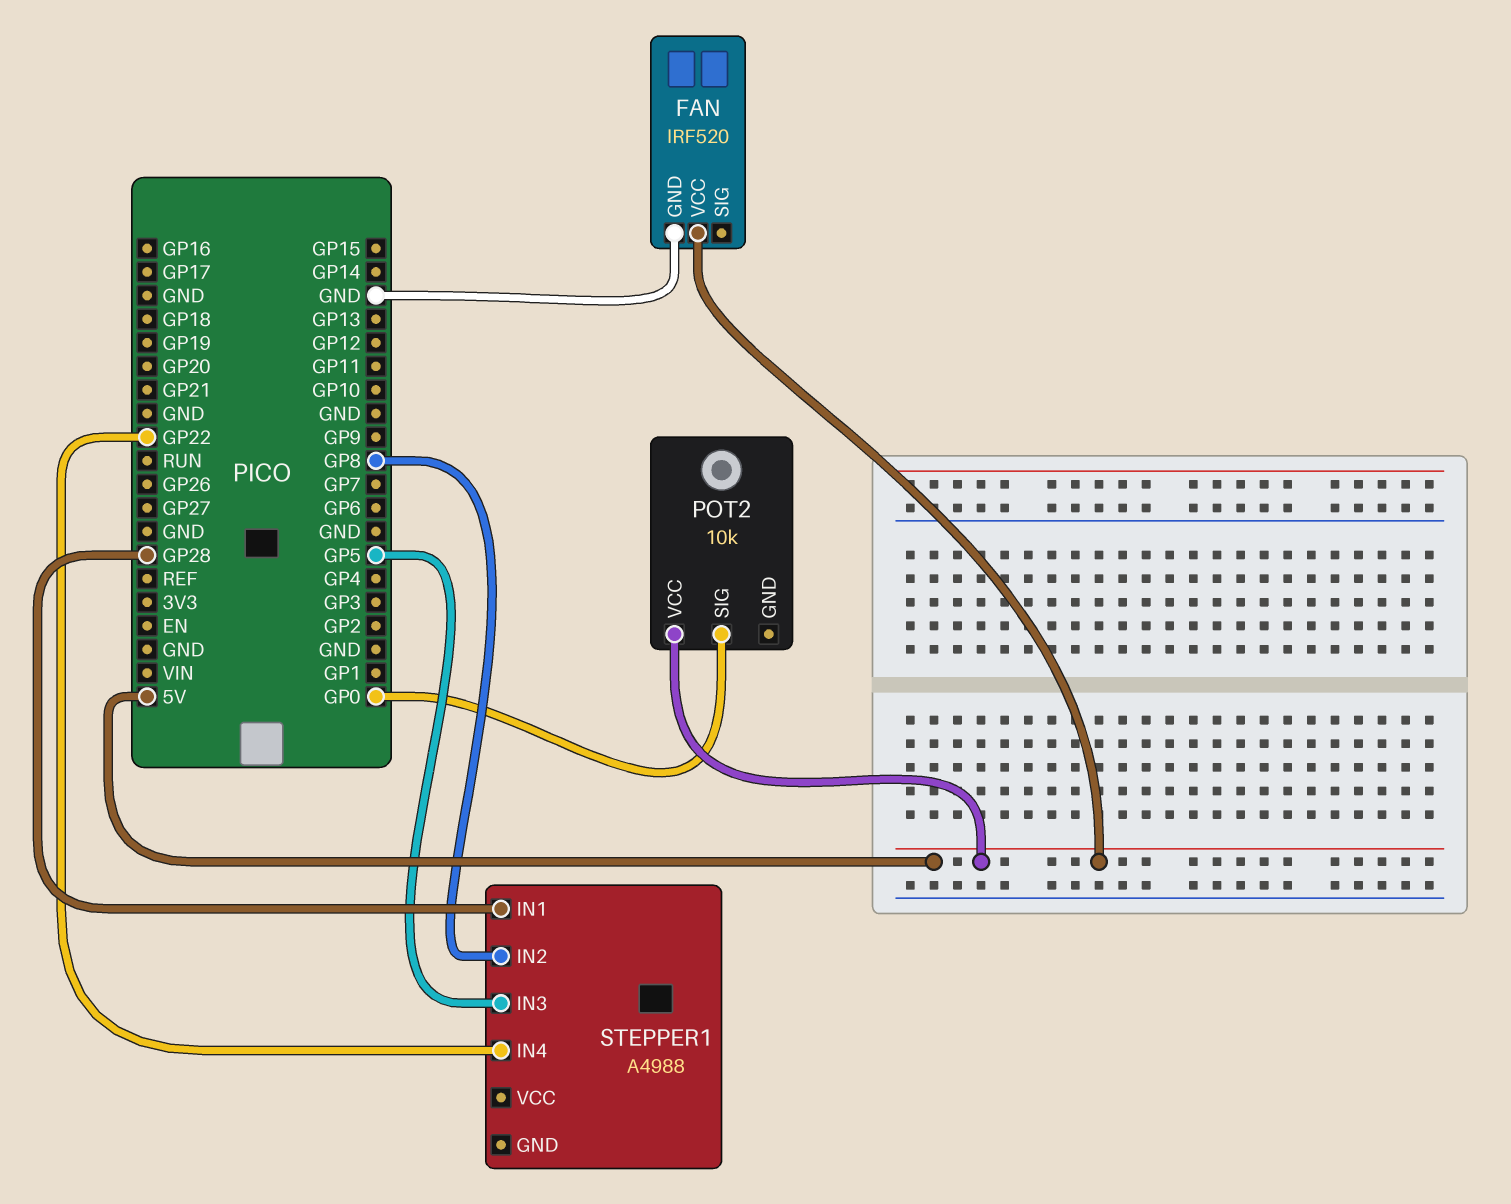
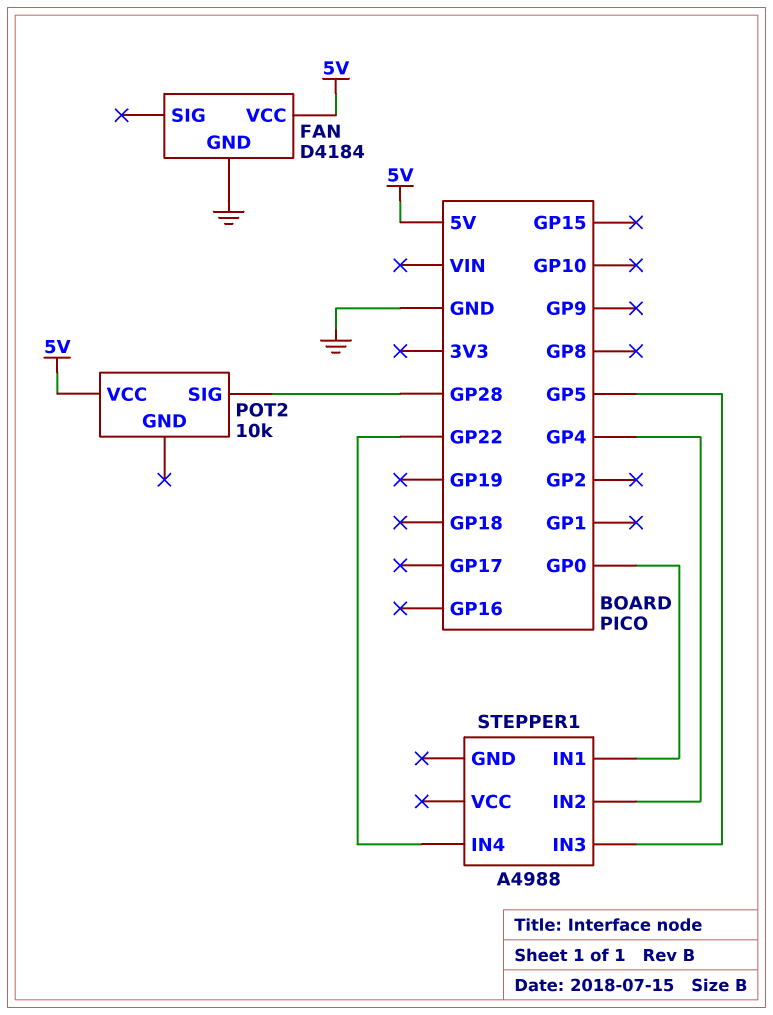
FAN: IRF520 -> D4184
POT2 pin SIG: GP0 -> GP28
STEPPER1 pin IN1: GP28 -> GP0
STEPPER1 pin IN2: GP8 -> GP4

